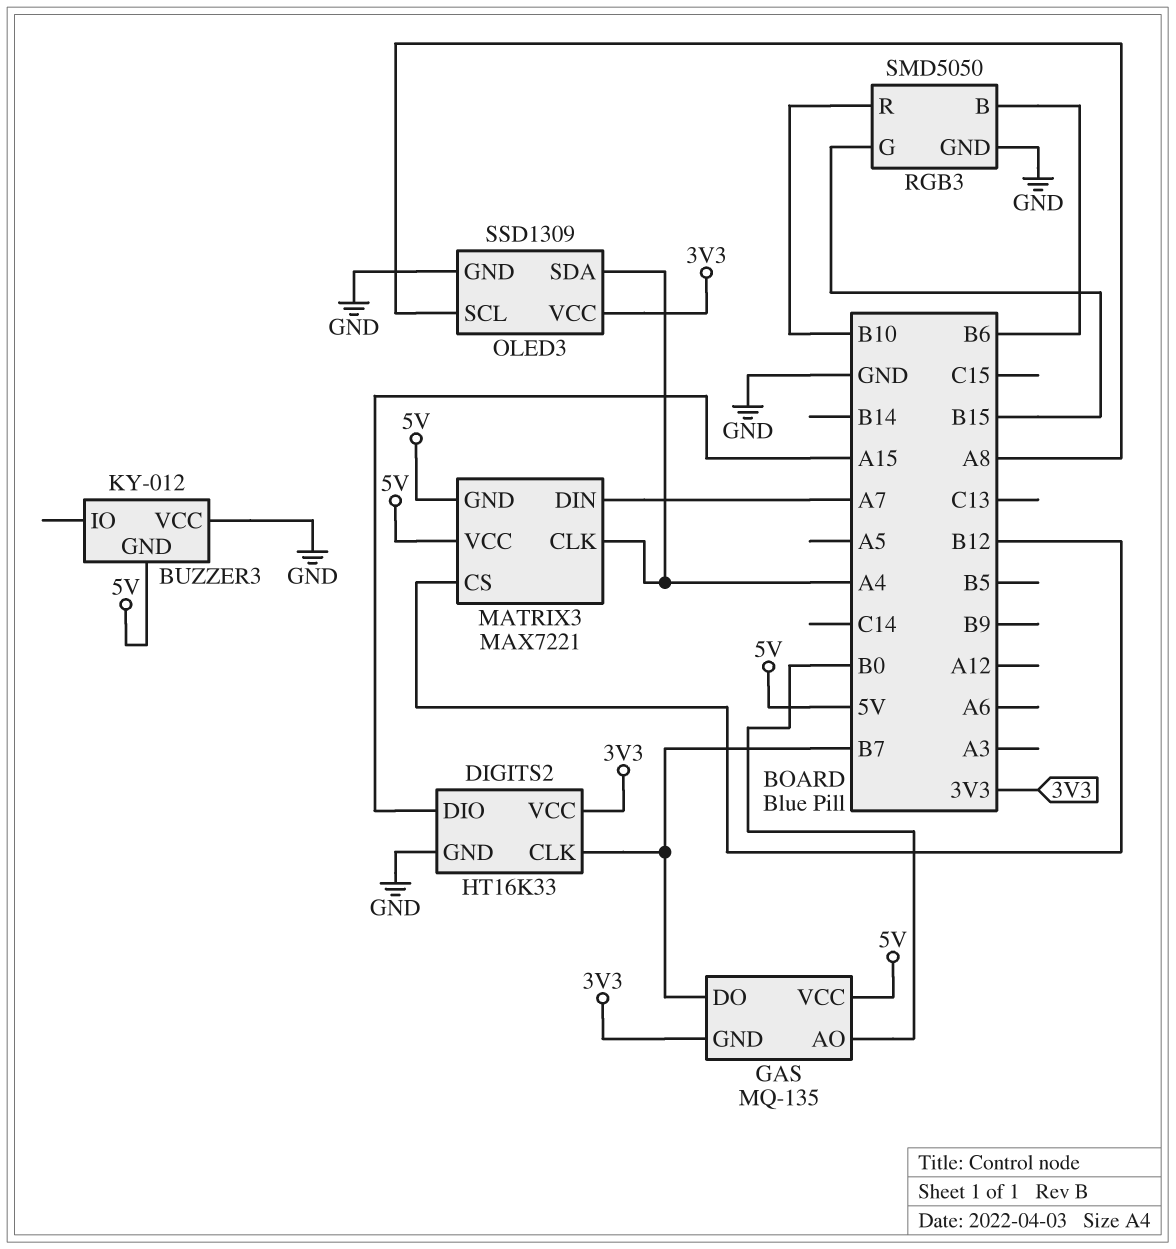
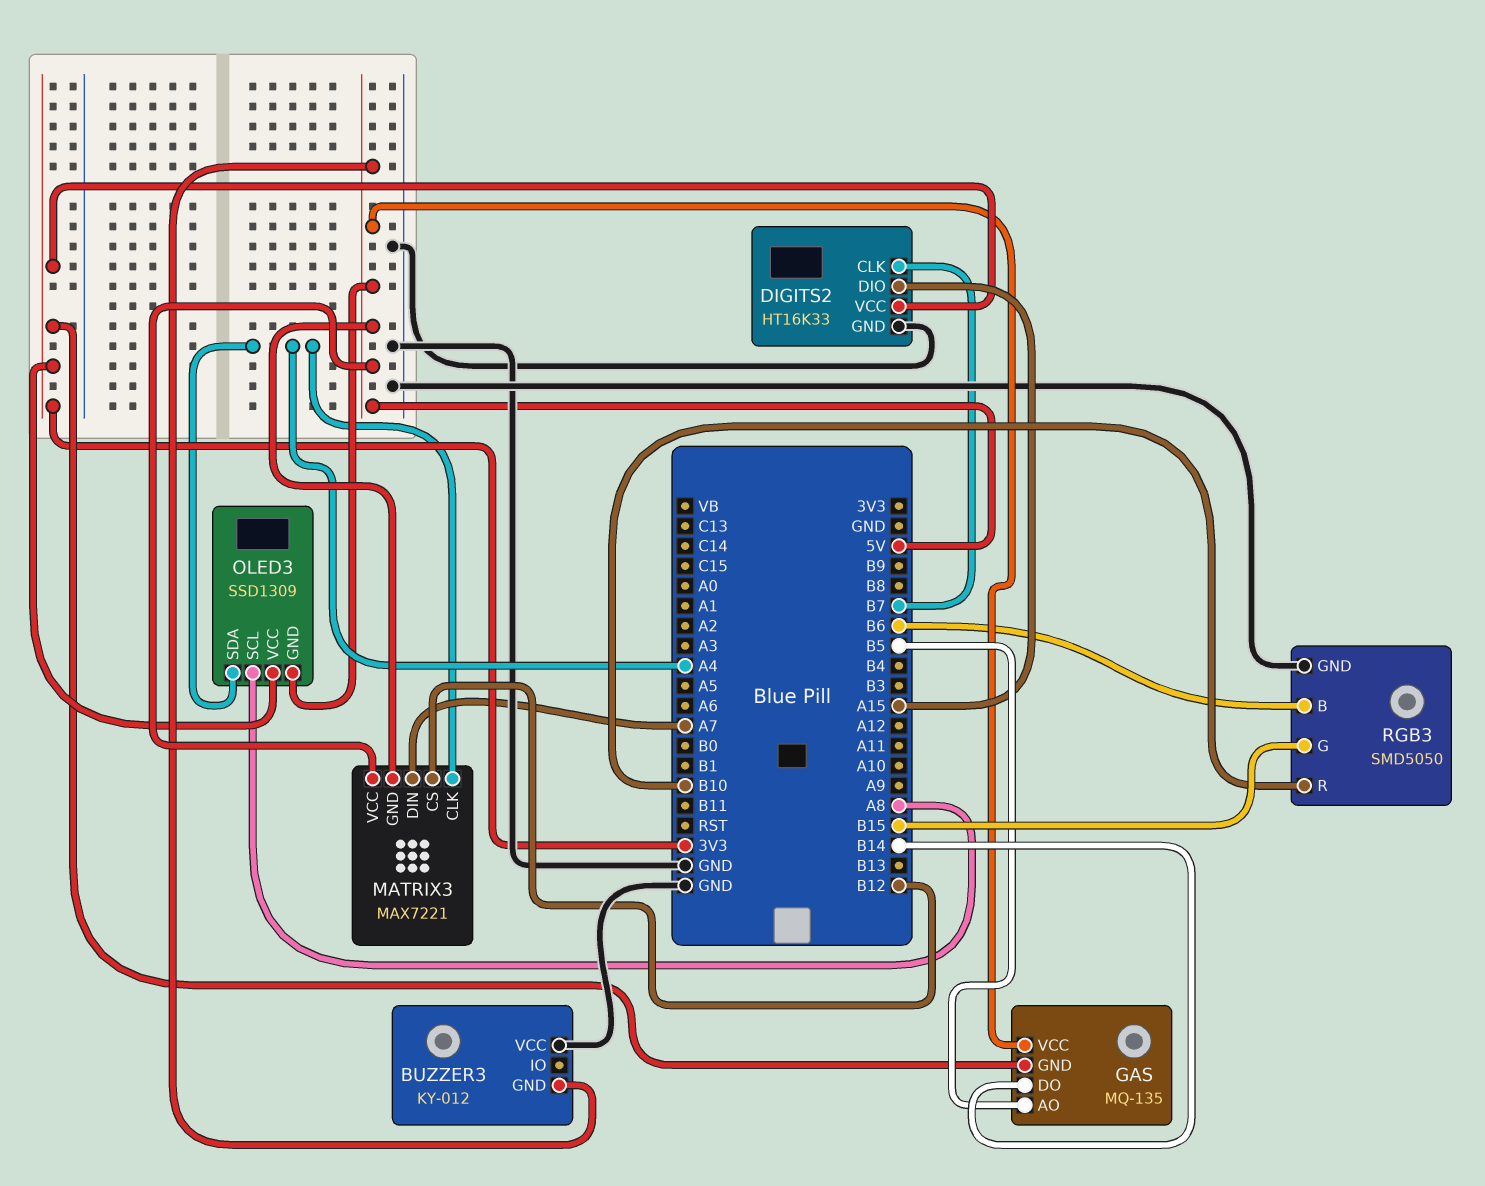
GAS pin AO: B0 -> B5
GAS pin DO: B7 -> B14
OLED3 pin GND: GND -> 5V

